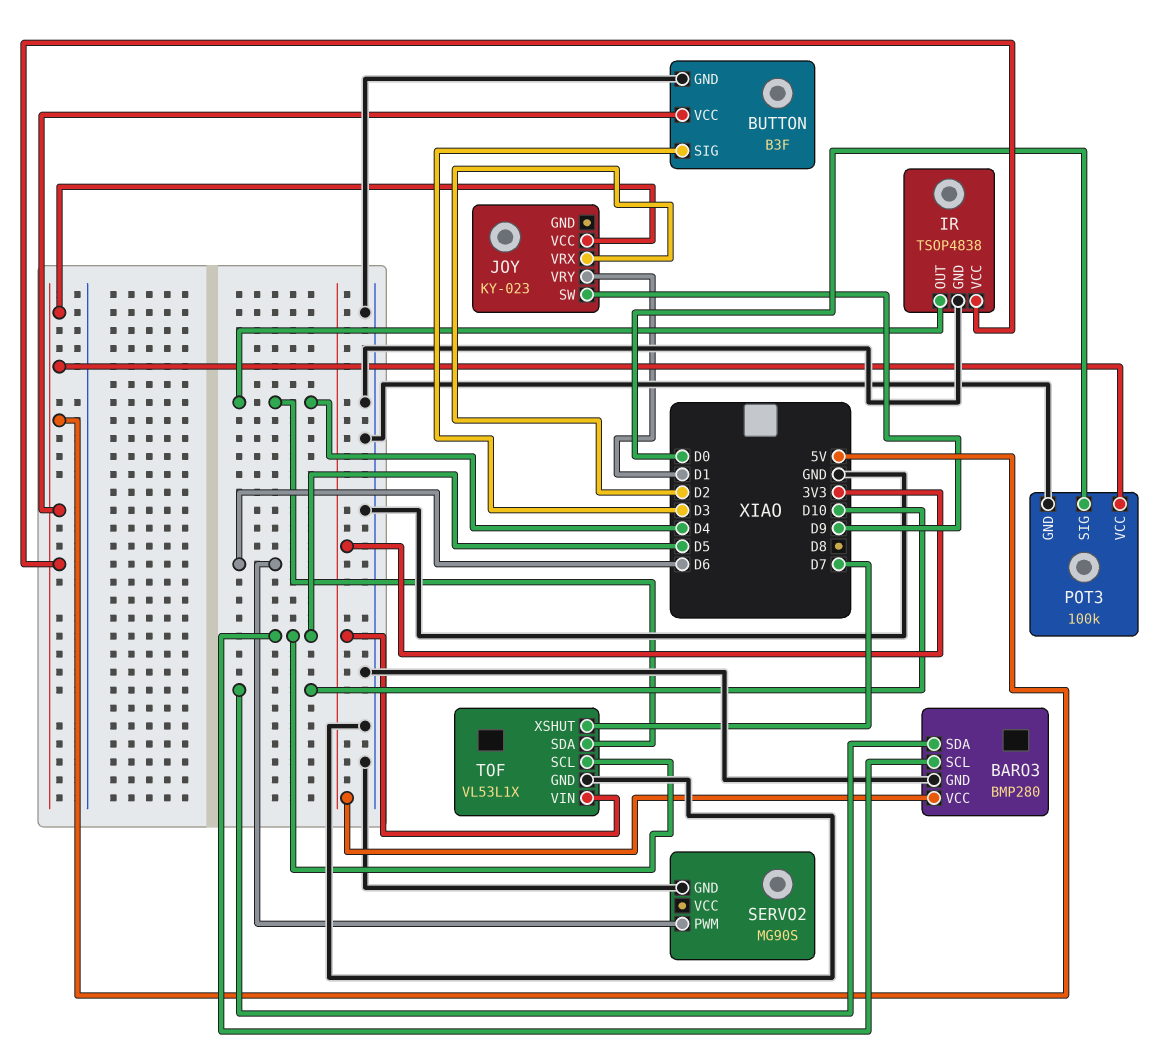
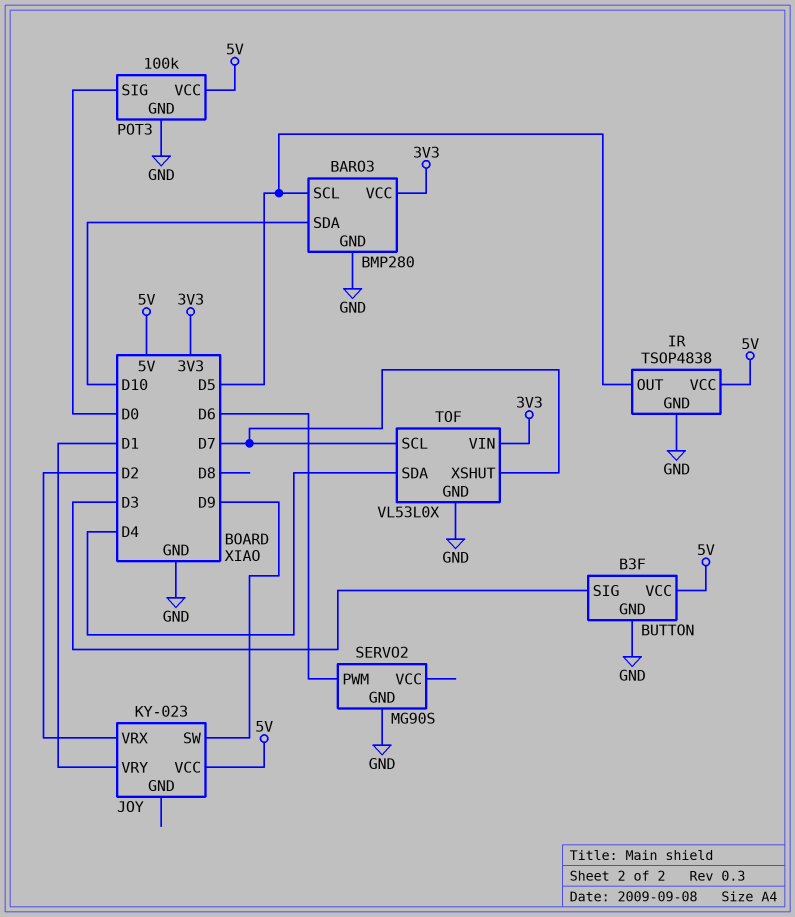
IR pin OUT: D4 -> D5
TOF: VL53L1X -> VL53L0X
TOF pin SCL: D5 -> D7

